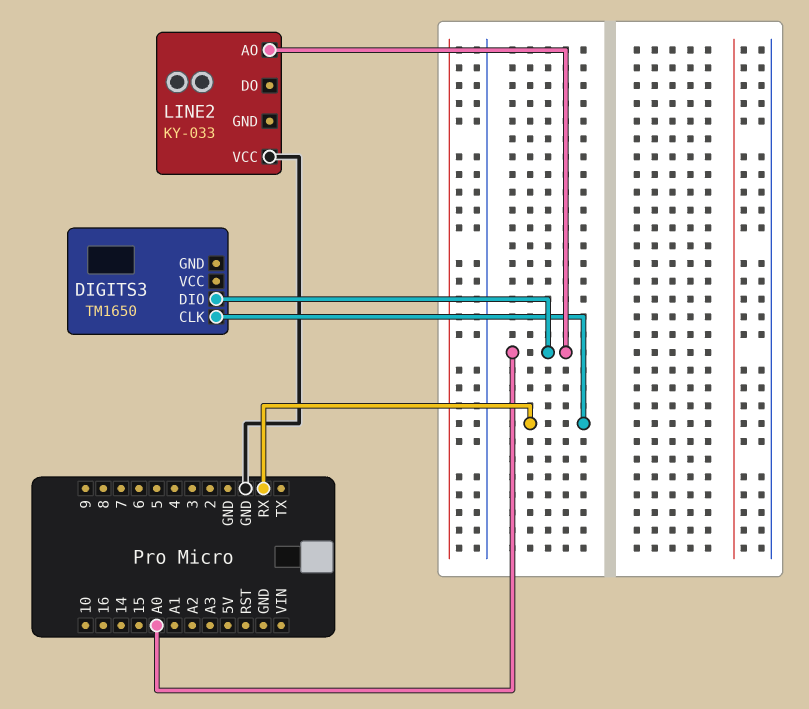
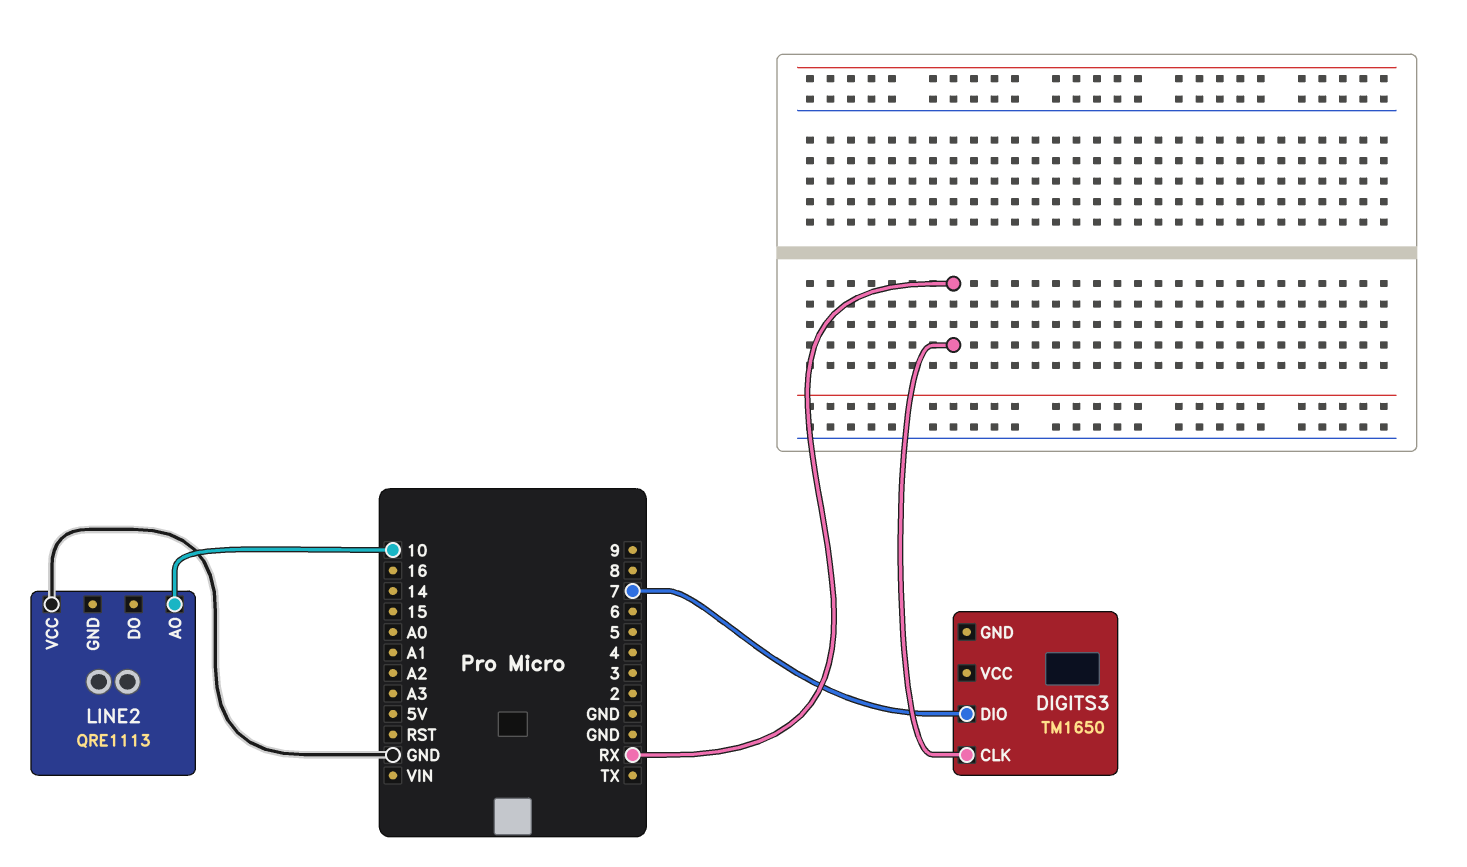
DIGITS3 pin DIO: A0 -> 7
LINE2: KY-033 -> QRE1113
LINE2 pin AO: A0 -> 10

